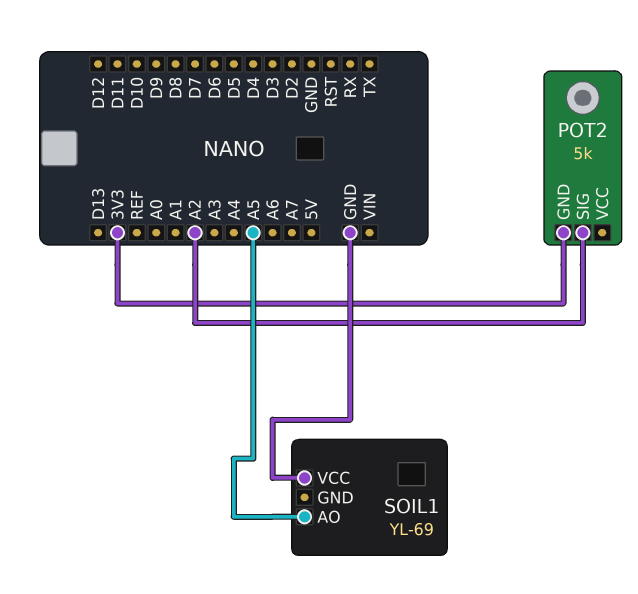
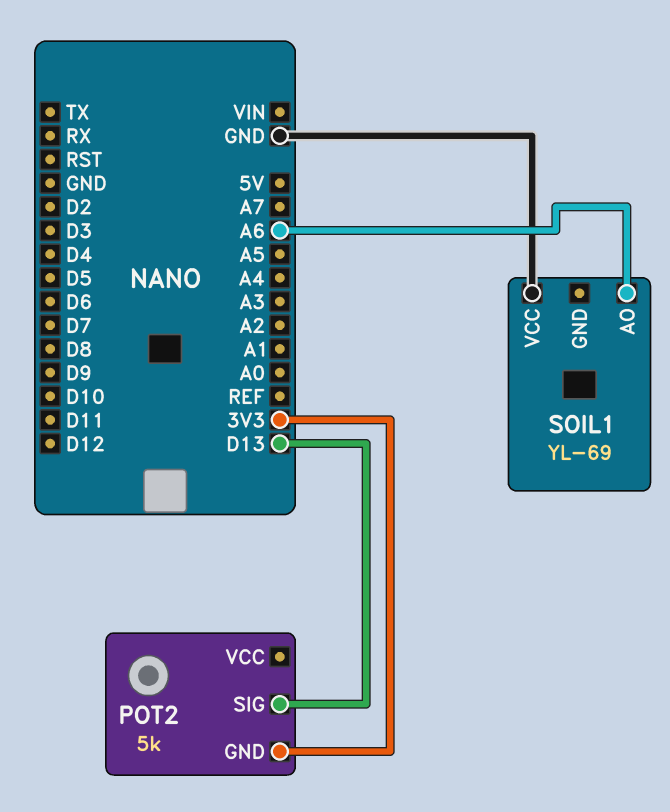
POT2 pin SIG: A2 -> D13
SOIL1 pin AO: A5 -> A6

